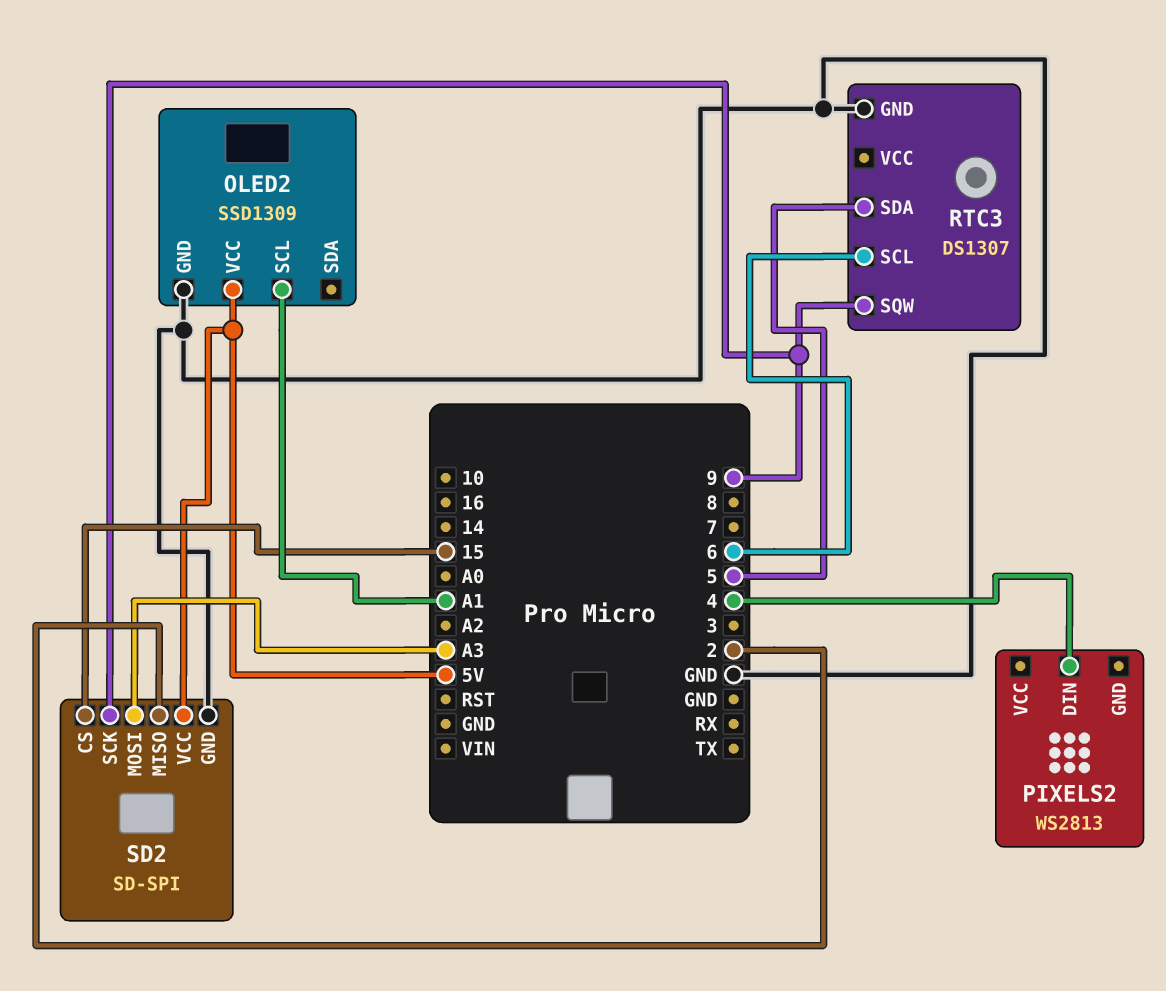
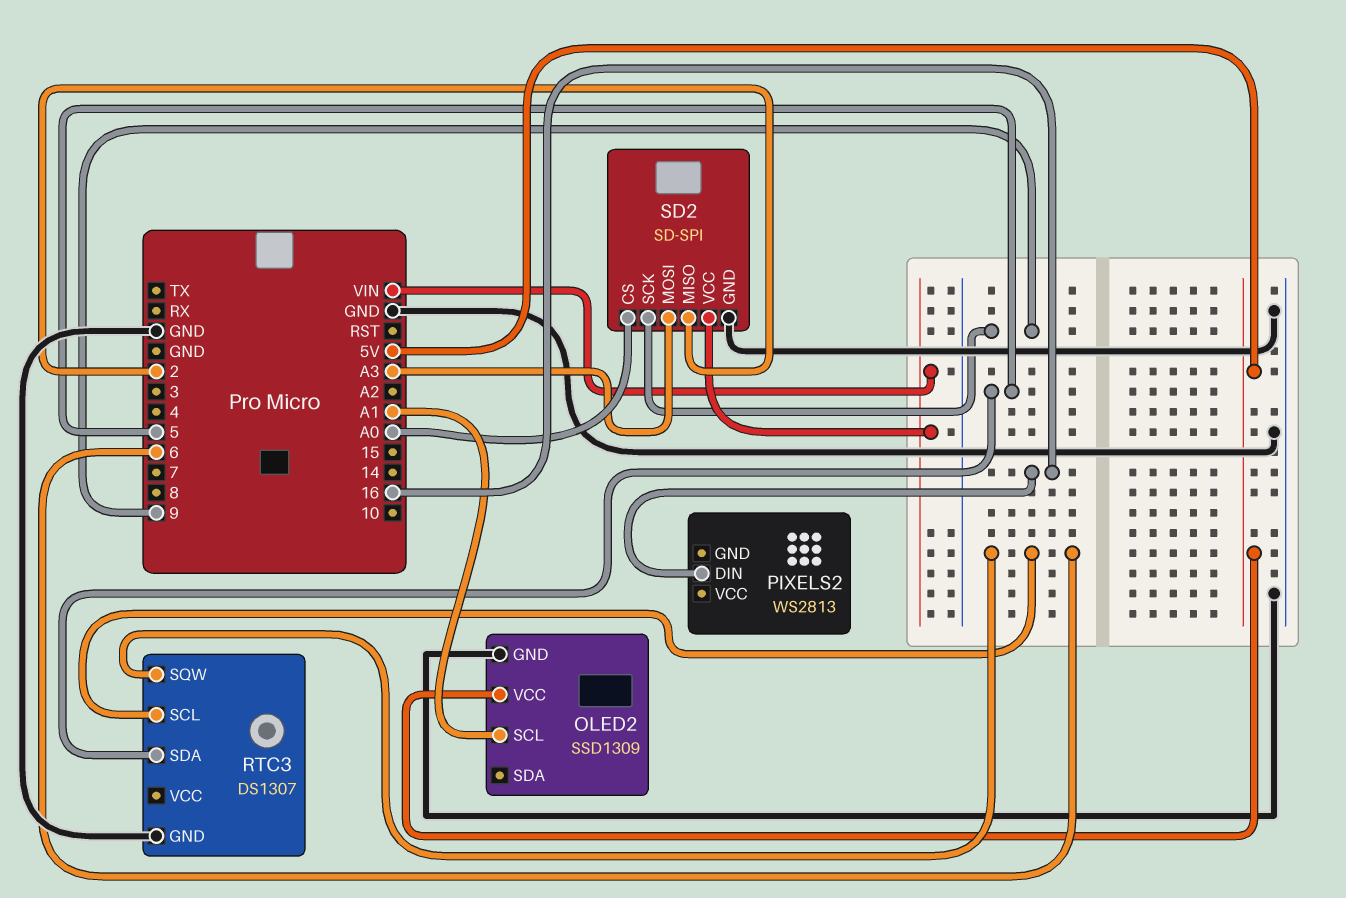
PIXELS2 pin DIN: 4 -> 16
RTC3 pin SQW: 9 -> 6
SD2 pin CS: 15 -> A0
SD2 pin VCC: 5V -> VIN

